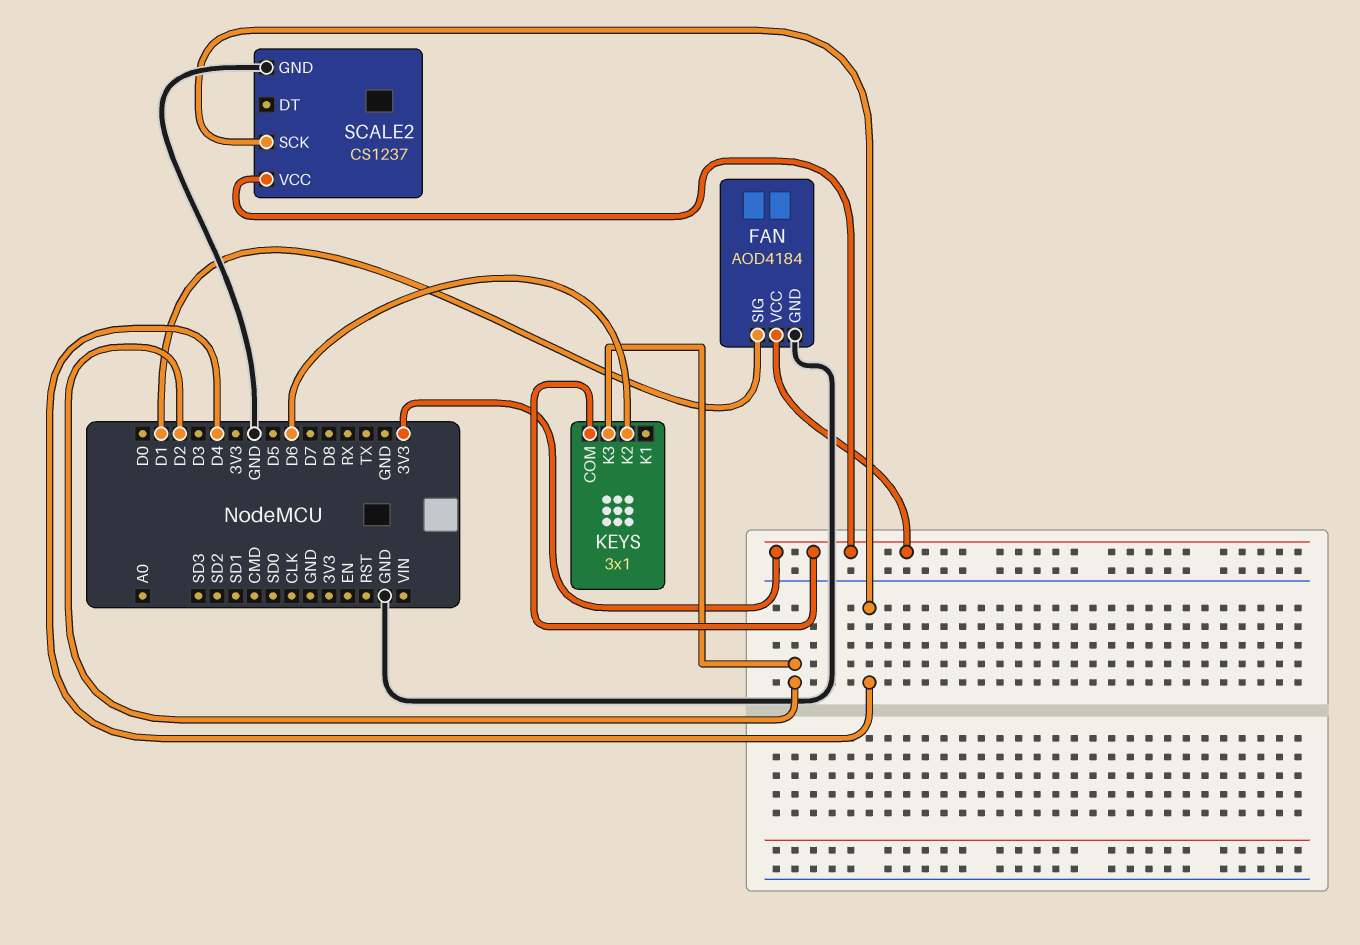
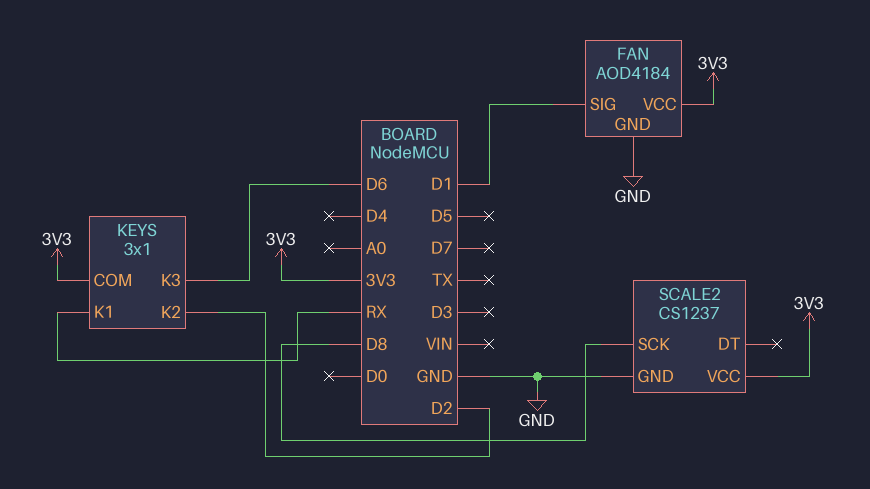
KEYS pin K1: none -> RX
KEYS pin K2: D6 -> D2
KEYS pin K3: D2 -> D6
SCALE2 pin SCK: D4 -> D8

